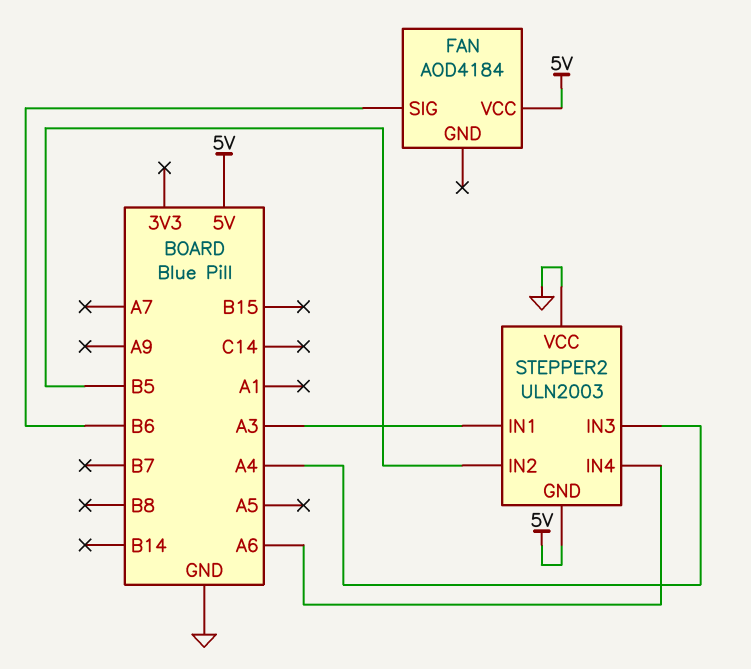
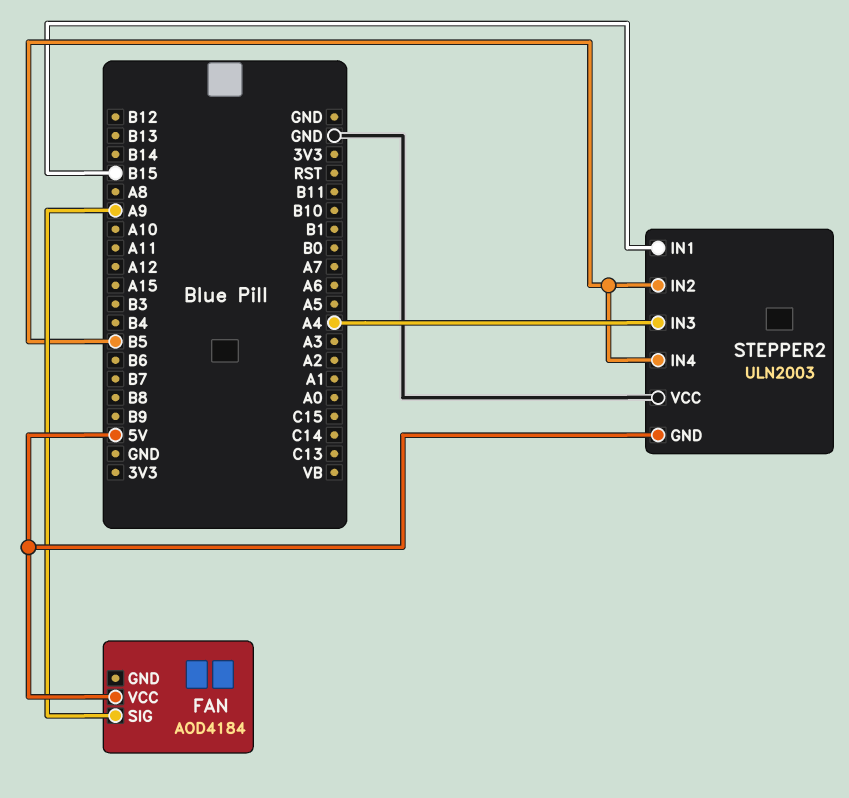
FAN pin SIG: B6 -> A9
STEPPER2 pin IN1: A3 -> B15
STEPPER2 pin IN4: A6 -> B5

